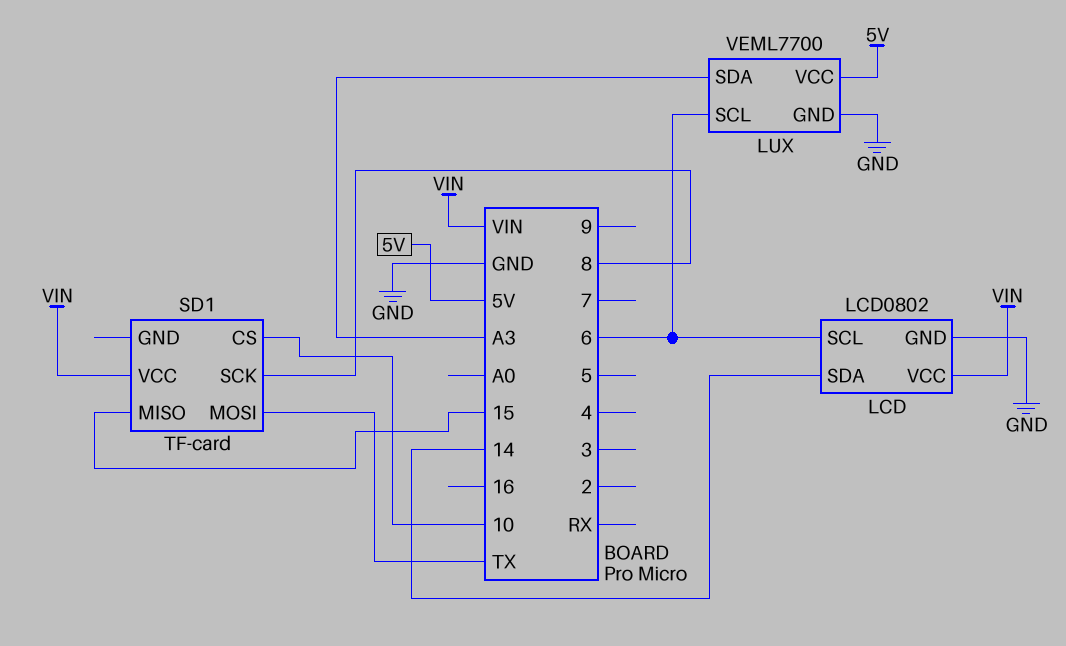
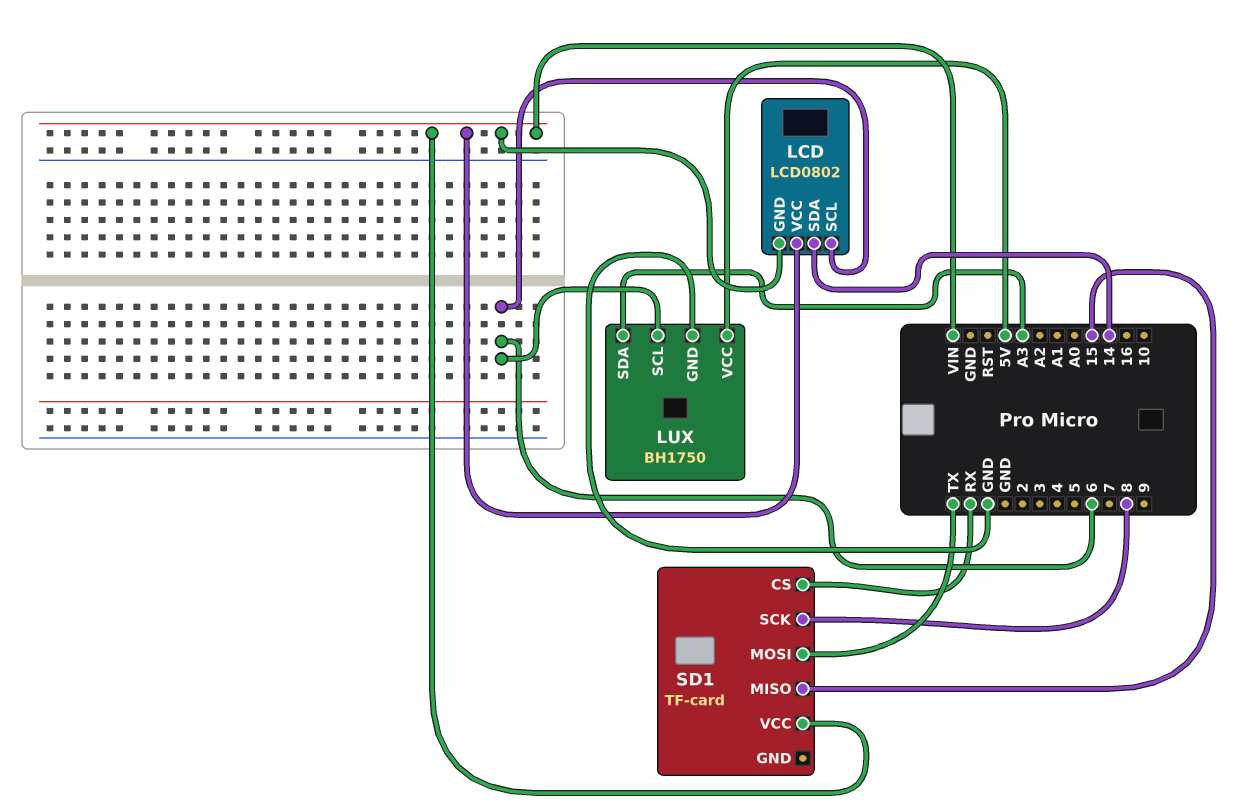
LCD pin GND: GND -> VIN
LUX: VEML7700 -> BH1750
SD1 pin CS: 10 -> RX

